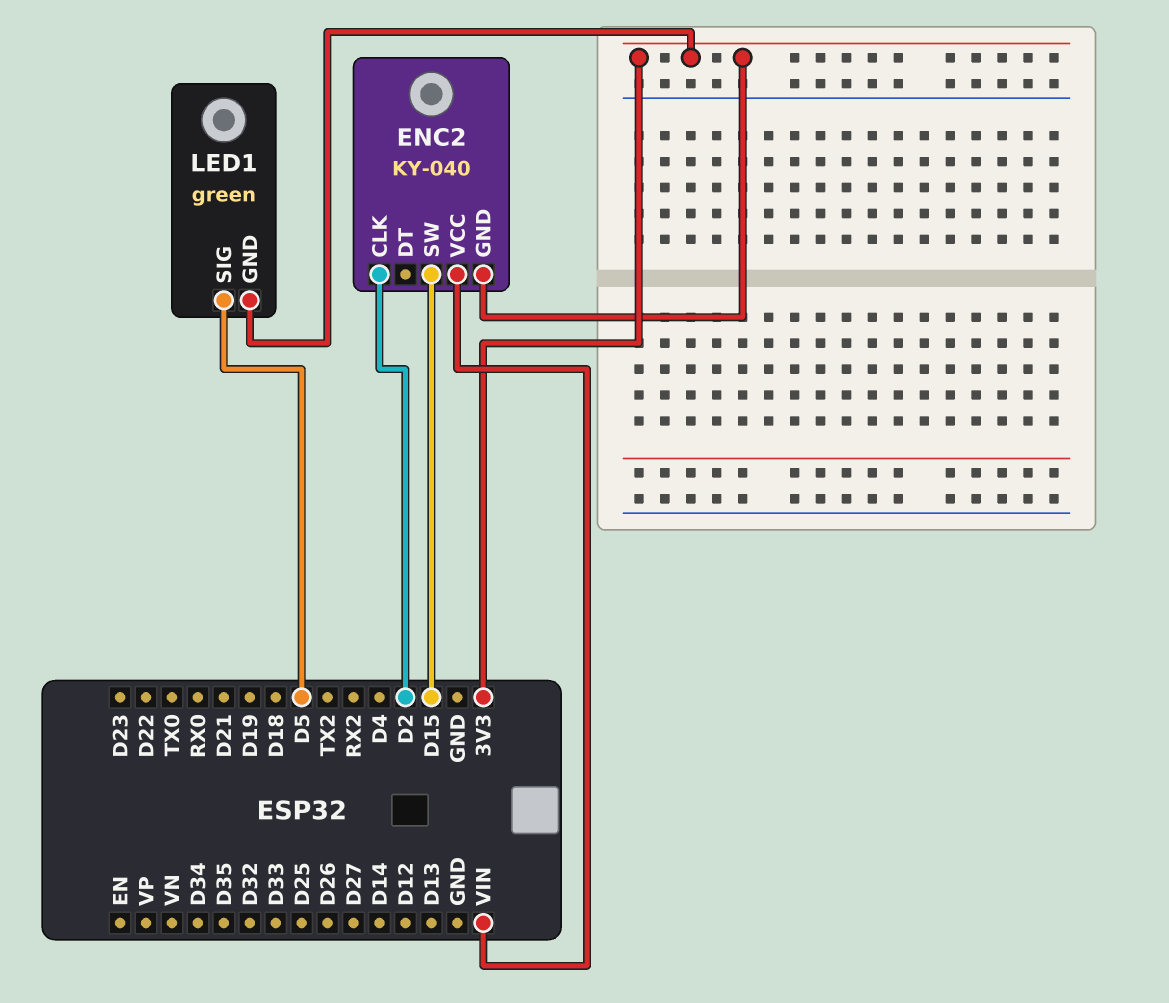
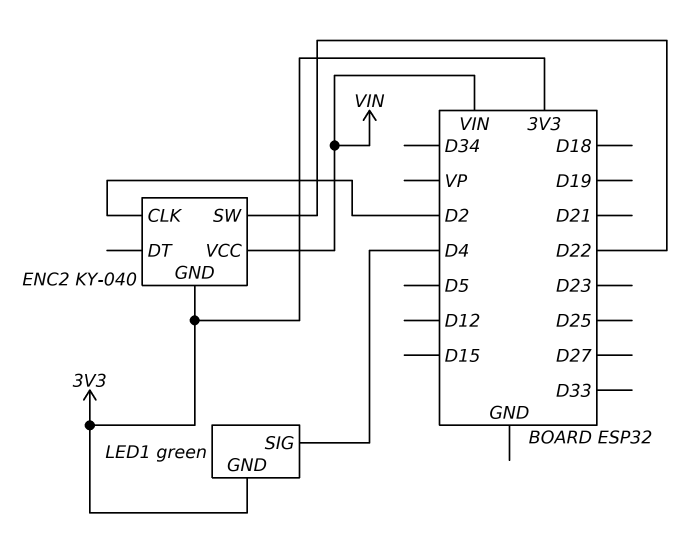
ENC2 pin SW: D15 -> D22
LED1 pin SIG: D5 -> D4

